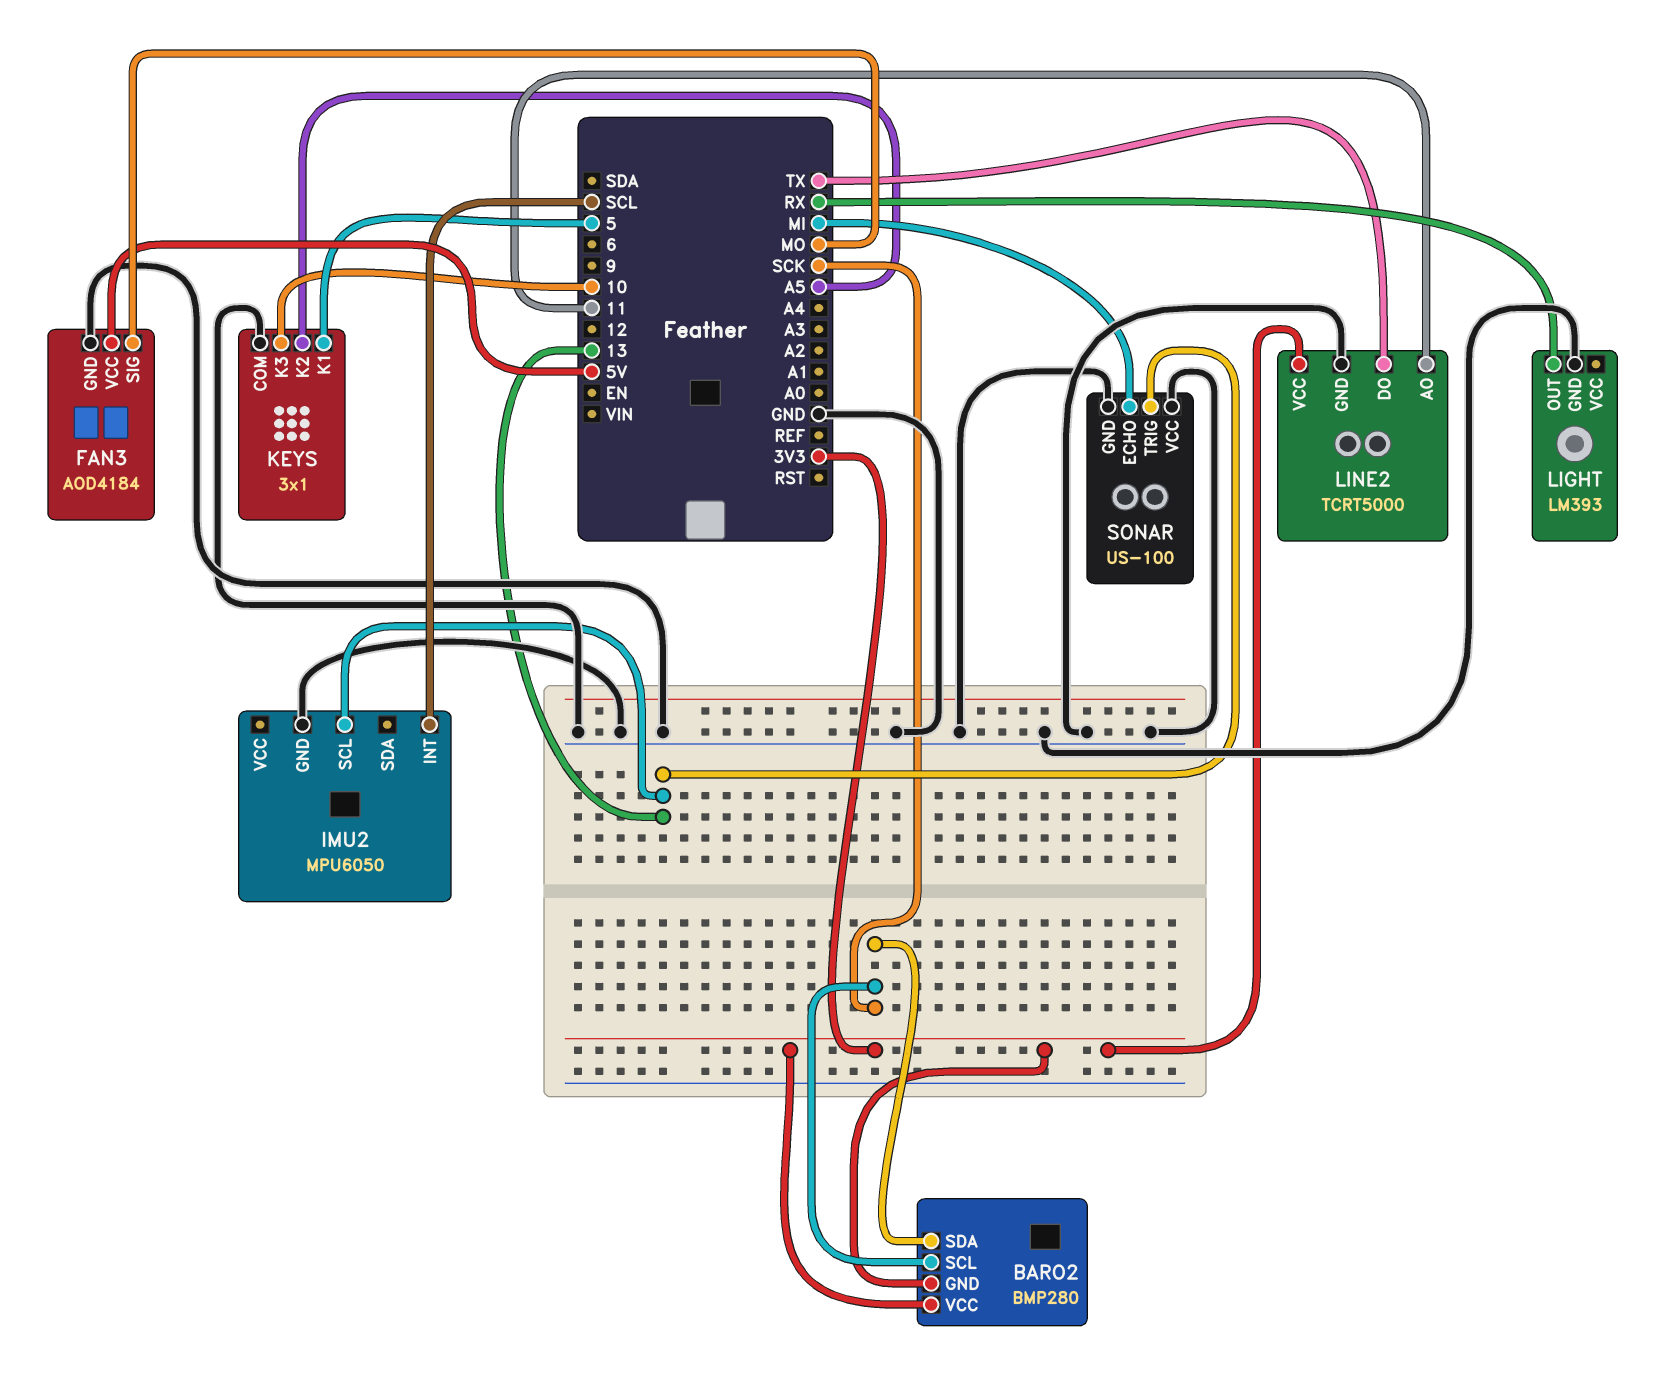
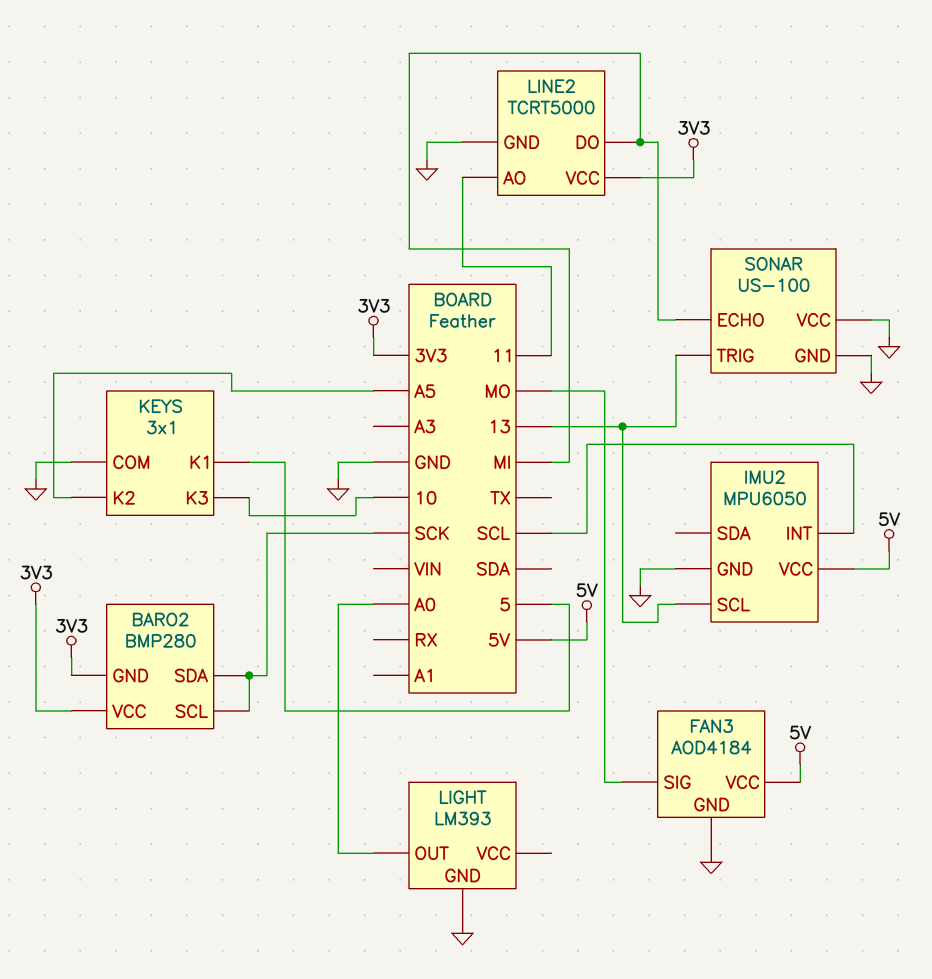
IMU2 pin VCC: none -> 5V
LIGHT pin OUT: RX -> A0
LINE2 pin DO: TX -> MI

